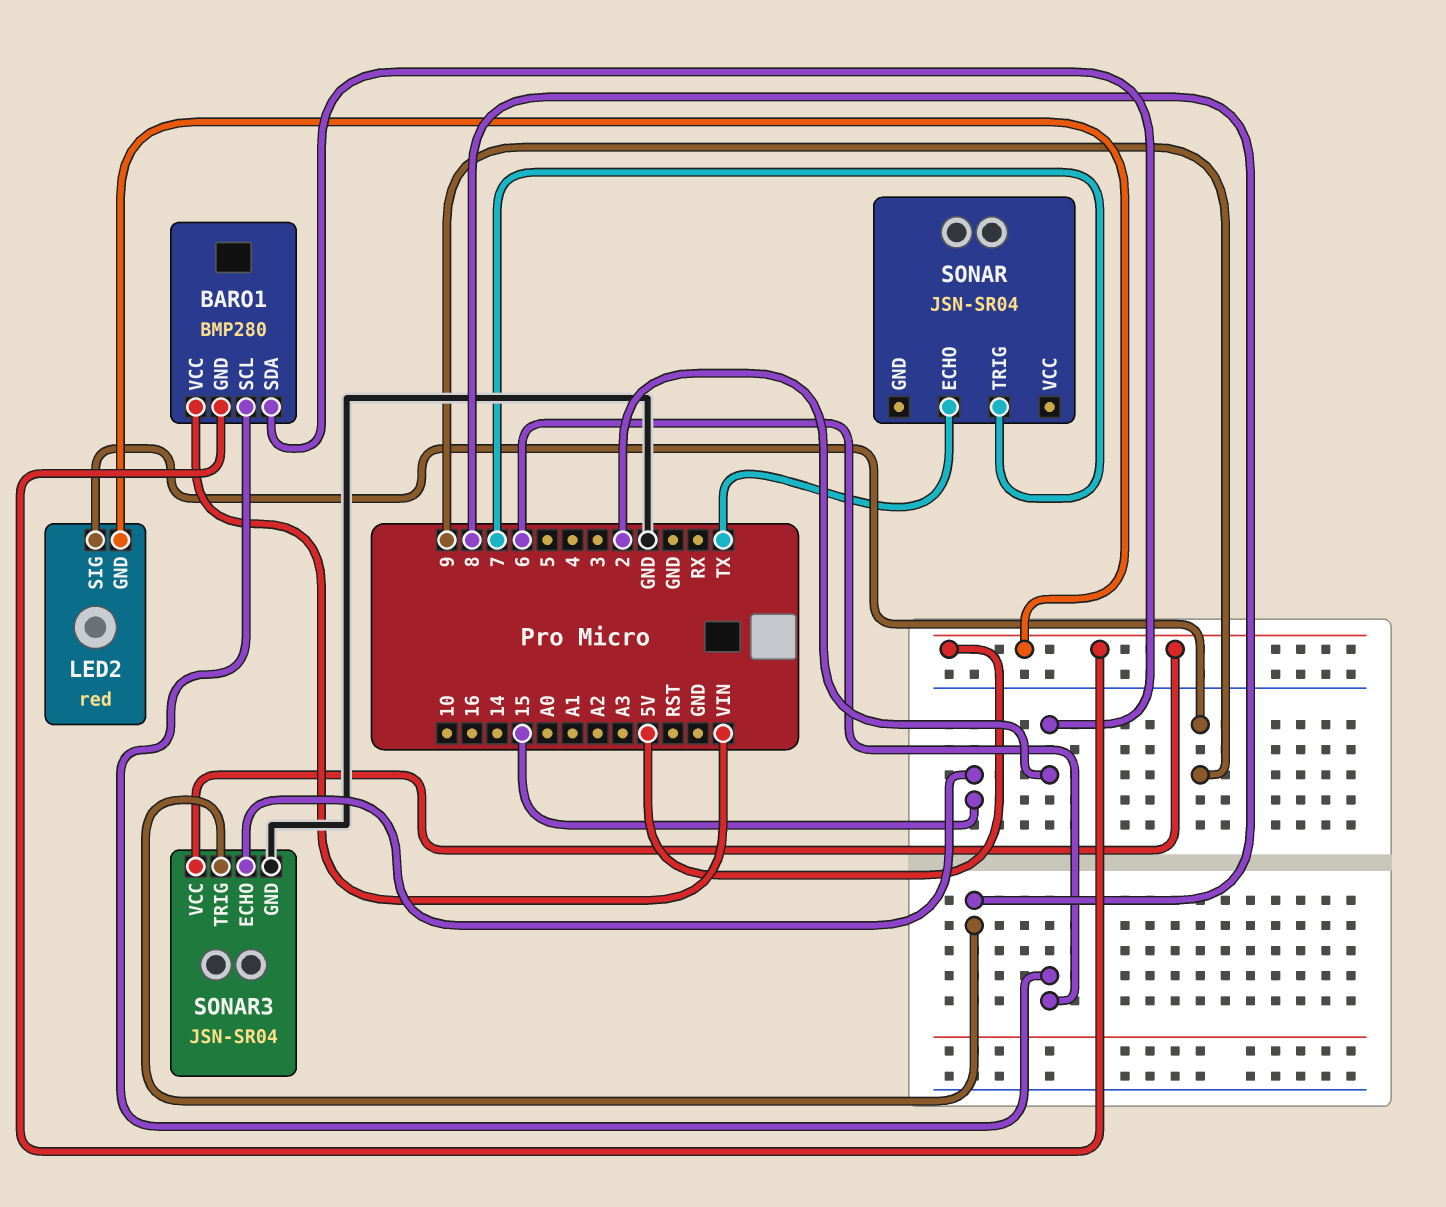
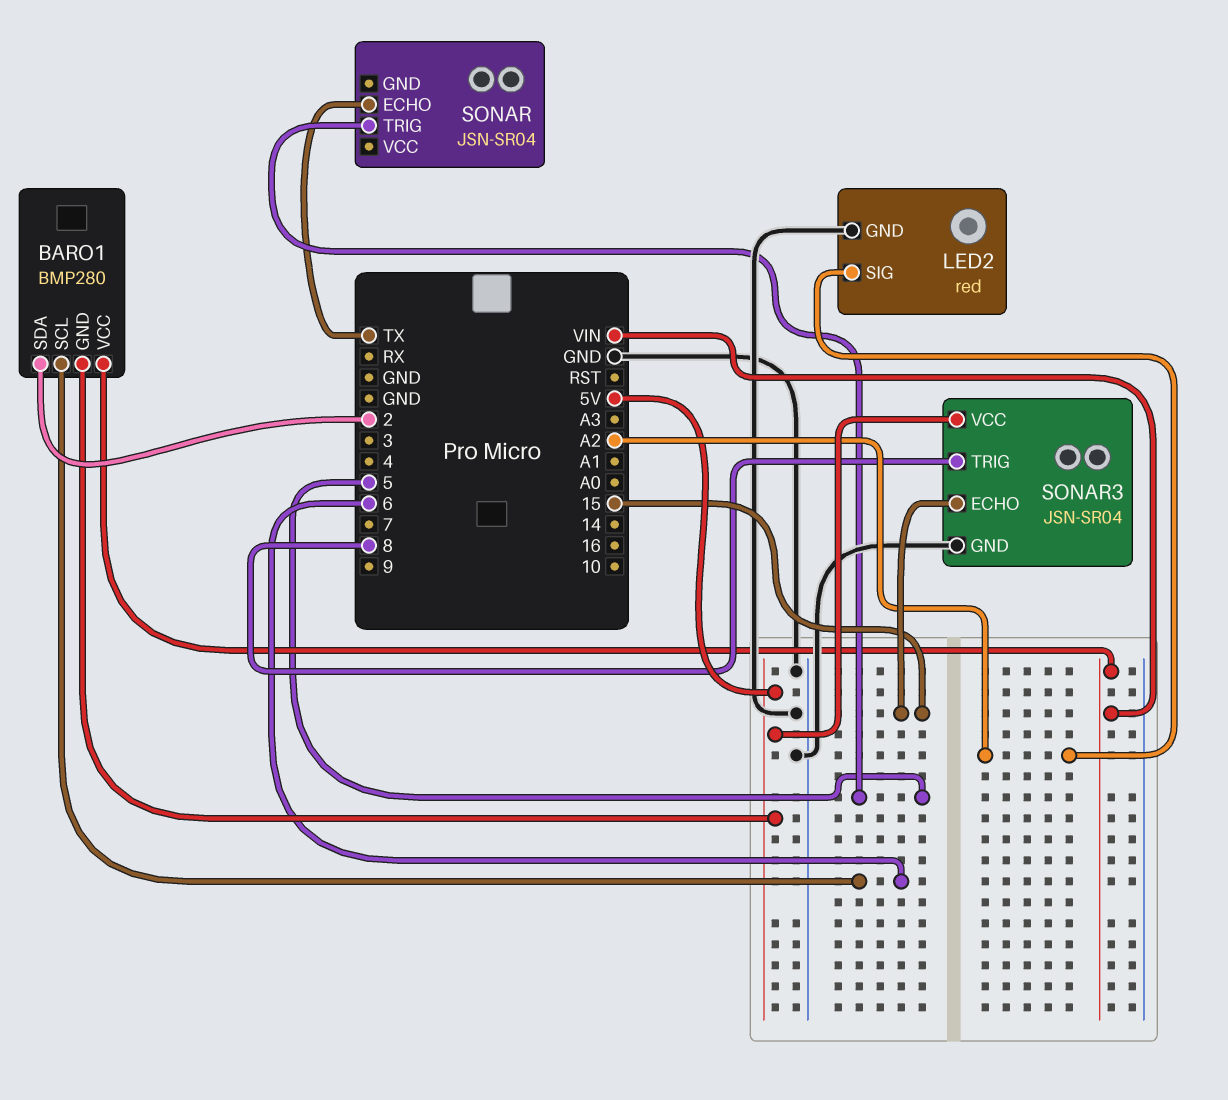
LED2 pin GND: 5V -> GND
LED2 pin SIG: 9 -> A2
SONAR pin TRIG: 7 -> 5

